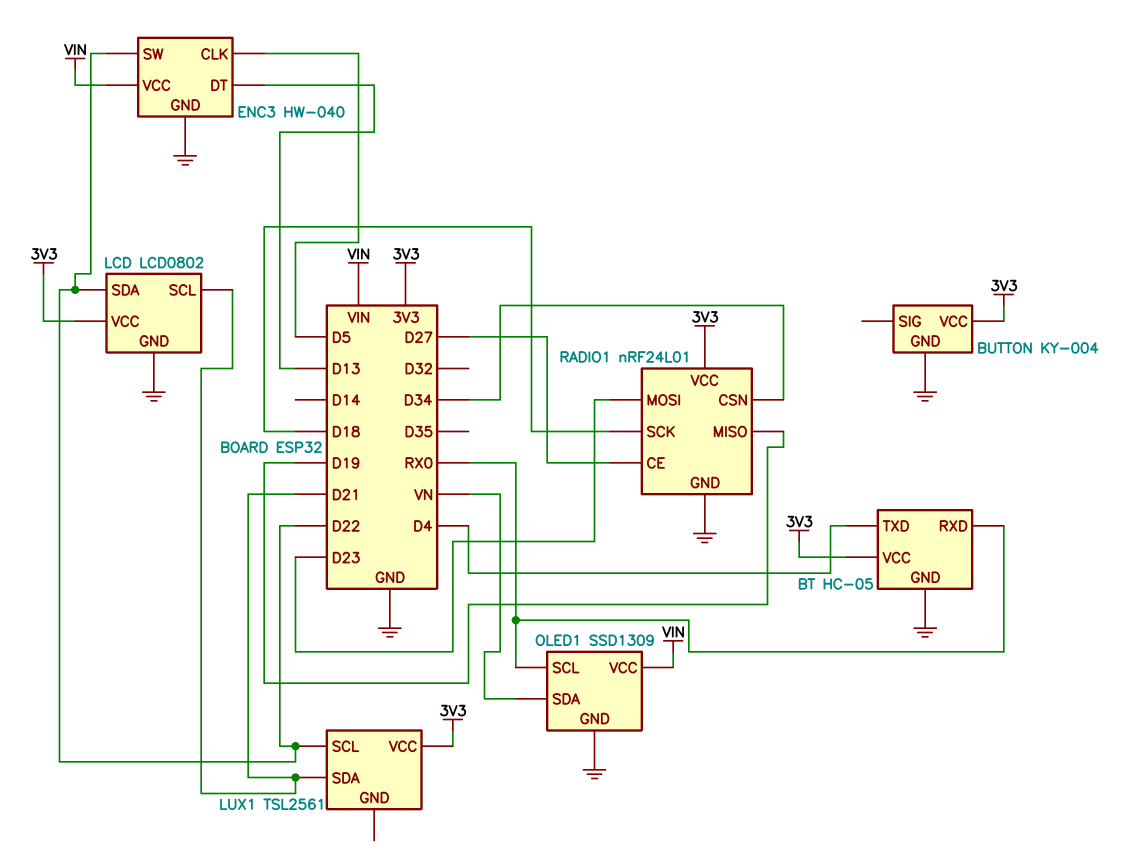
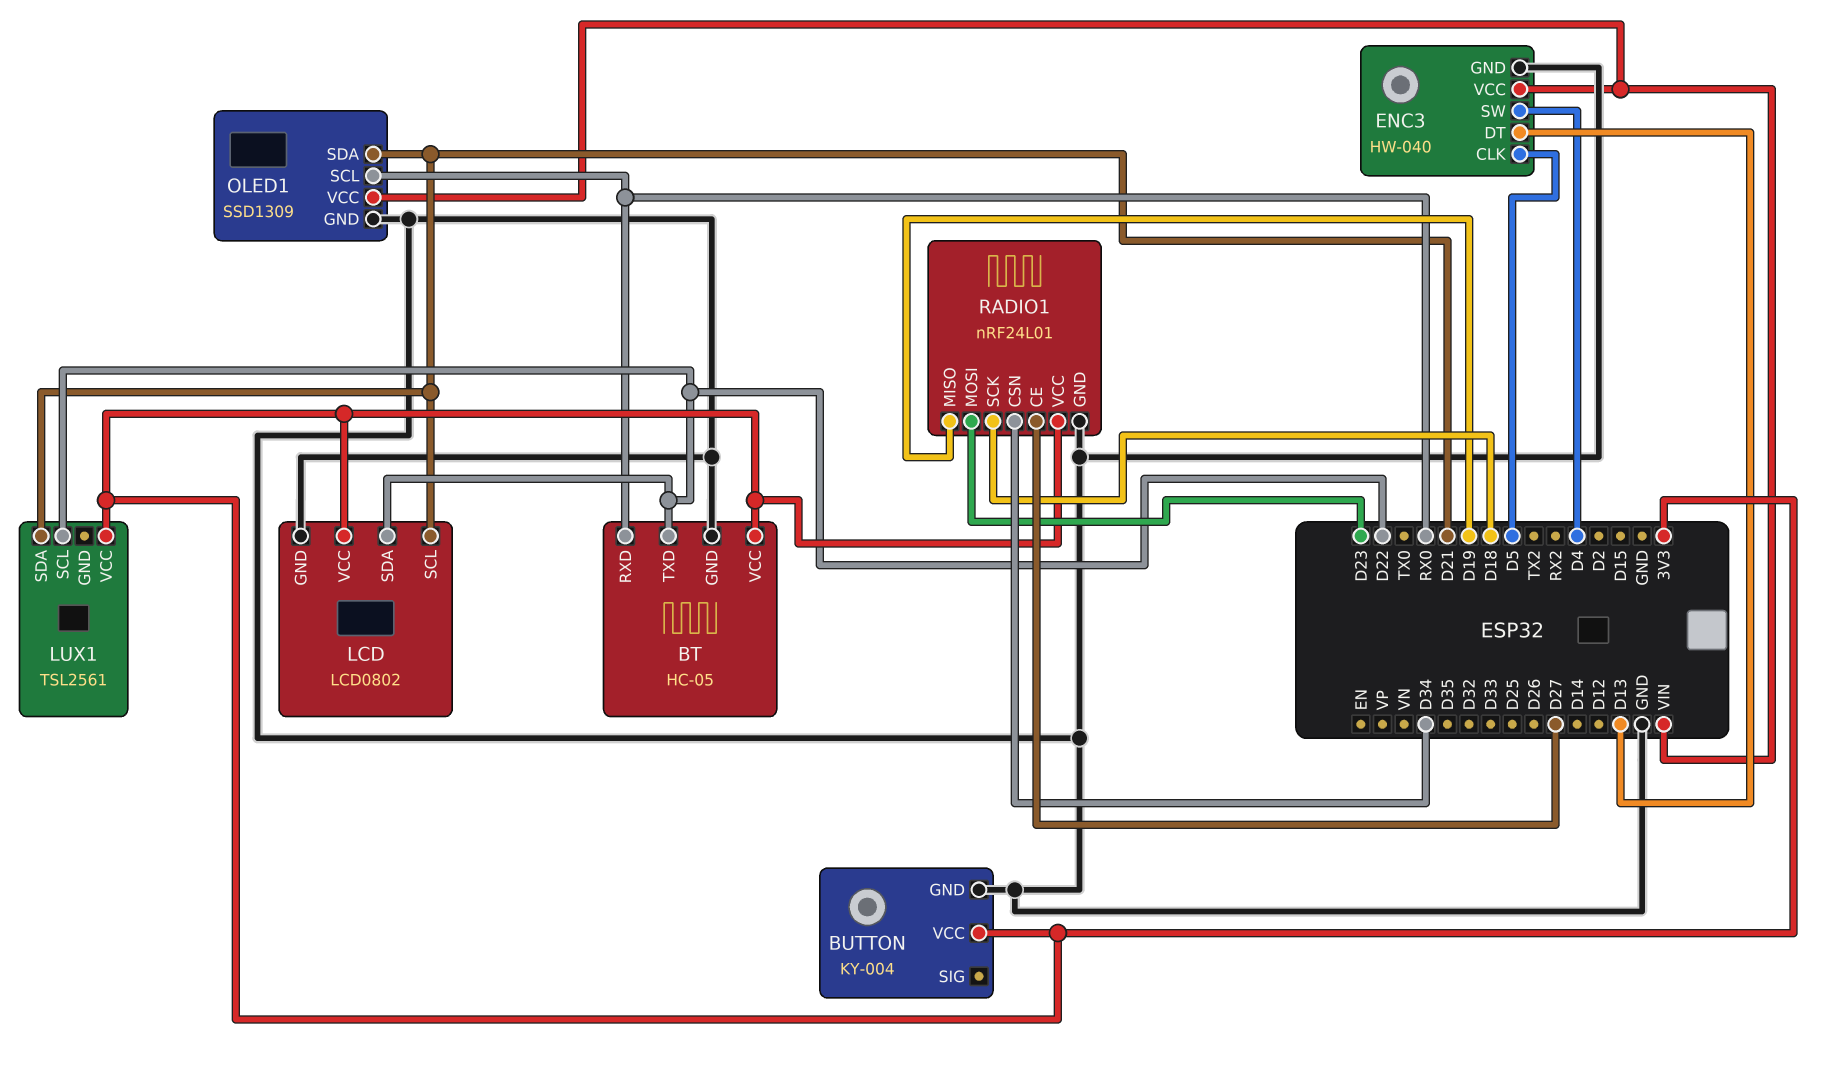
BT pin TXD: D4 -> D22
ENC3 pin SW: D22 -> D4
OLED1 pin SDA: VN -> D21

